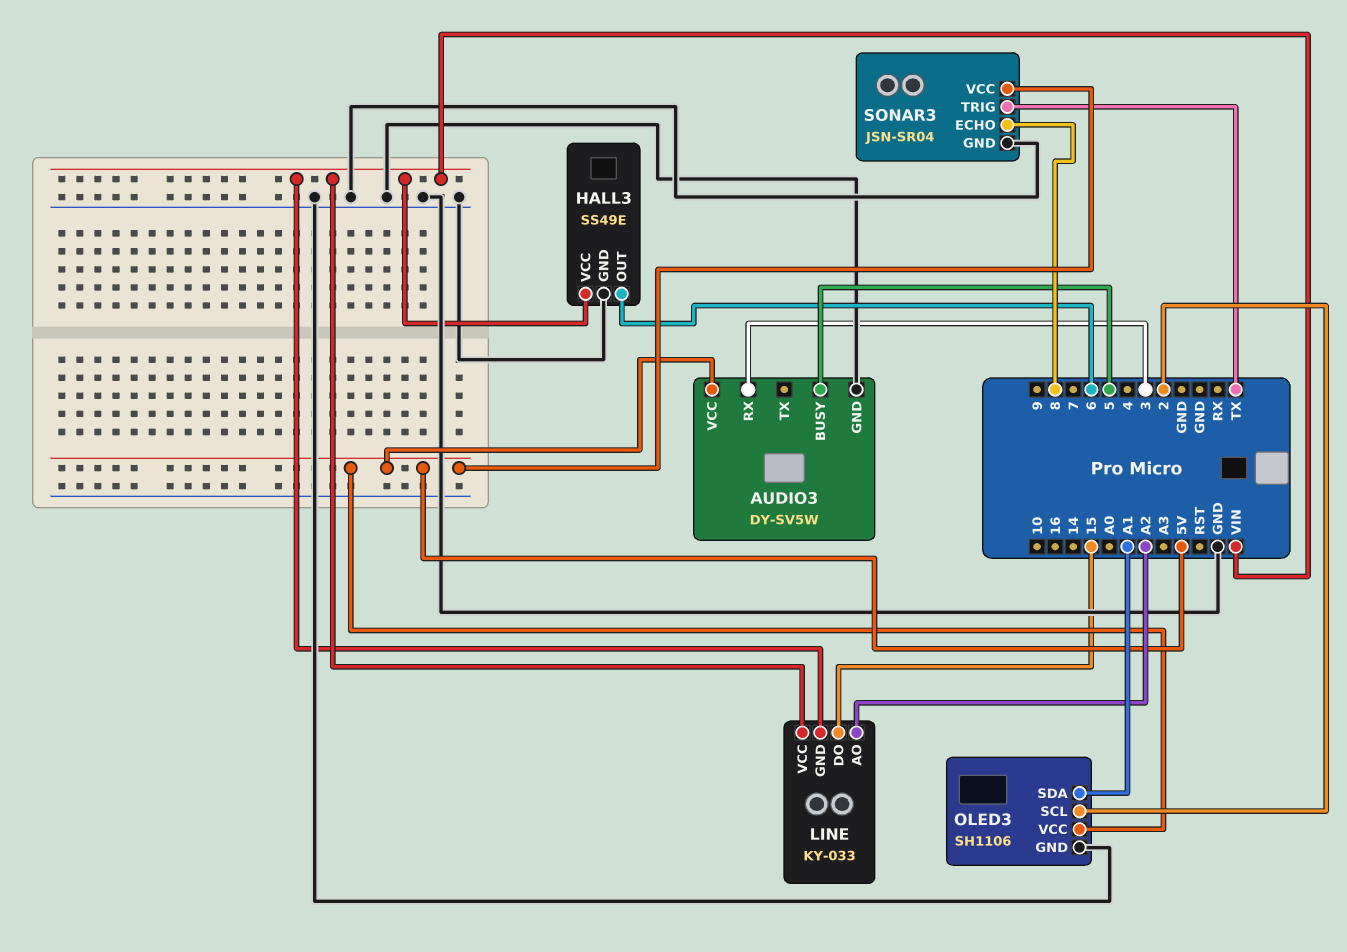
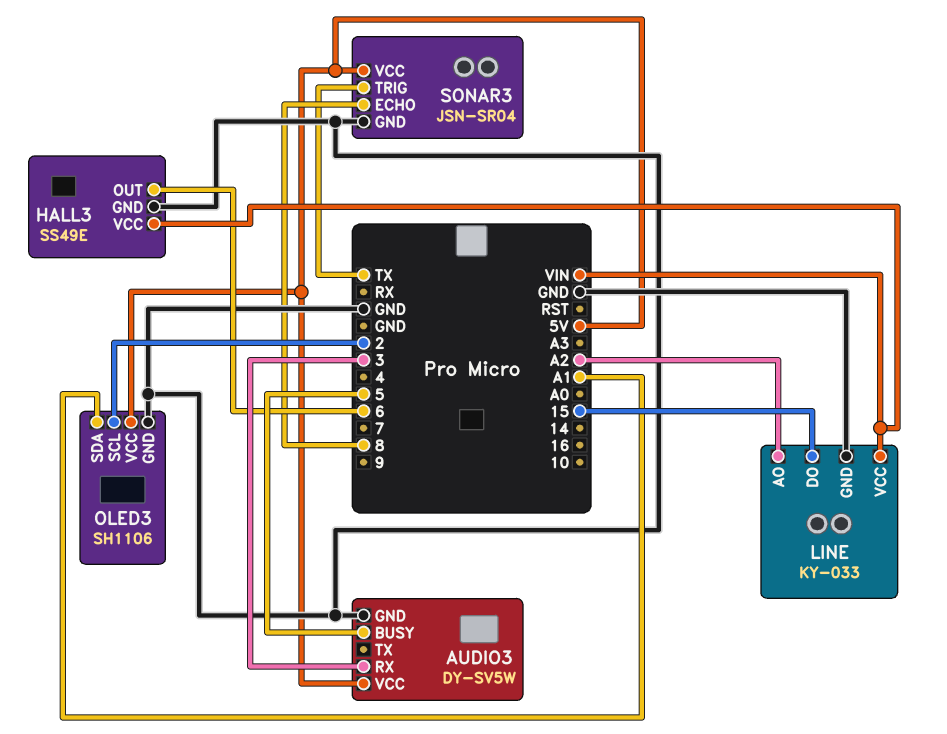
LINE pin GND: VIN -> GND

